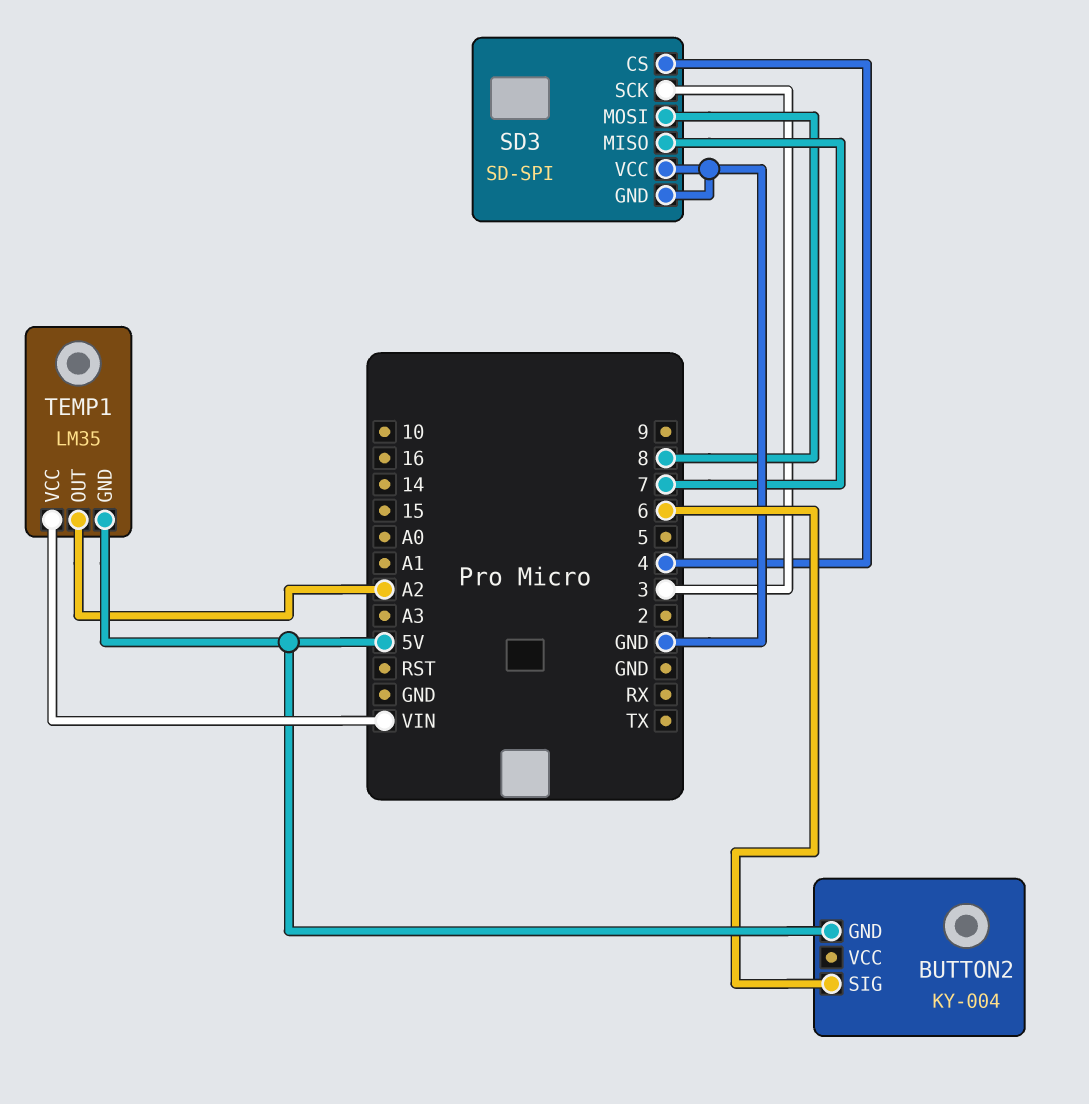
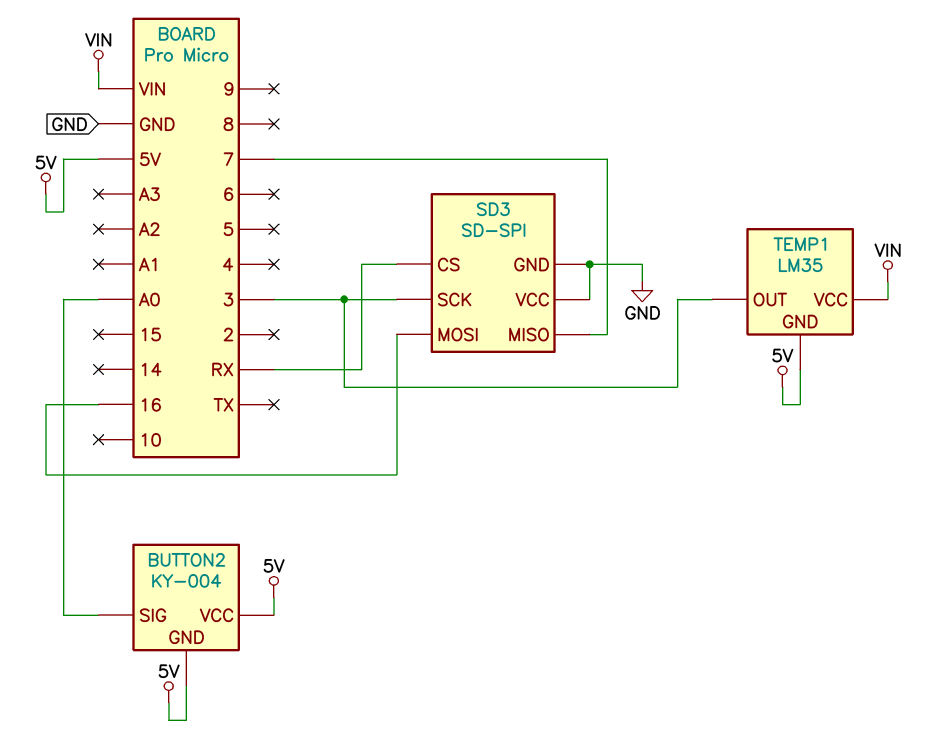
BUTTON2 pin SIG: 6 -> A0
BUTTON2 pin VCC: none -> 5V
SD3 pin CS: 4 -> RX
SD3 pin MOSI: 8 -> 16
TEMP1 pin OUT: A2 -> 3

